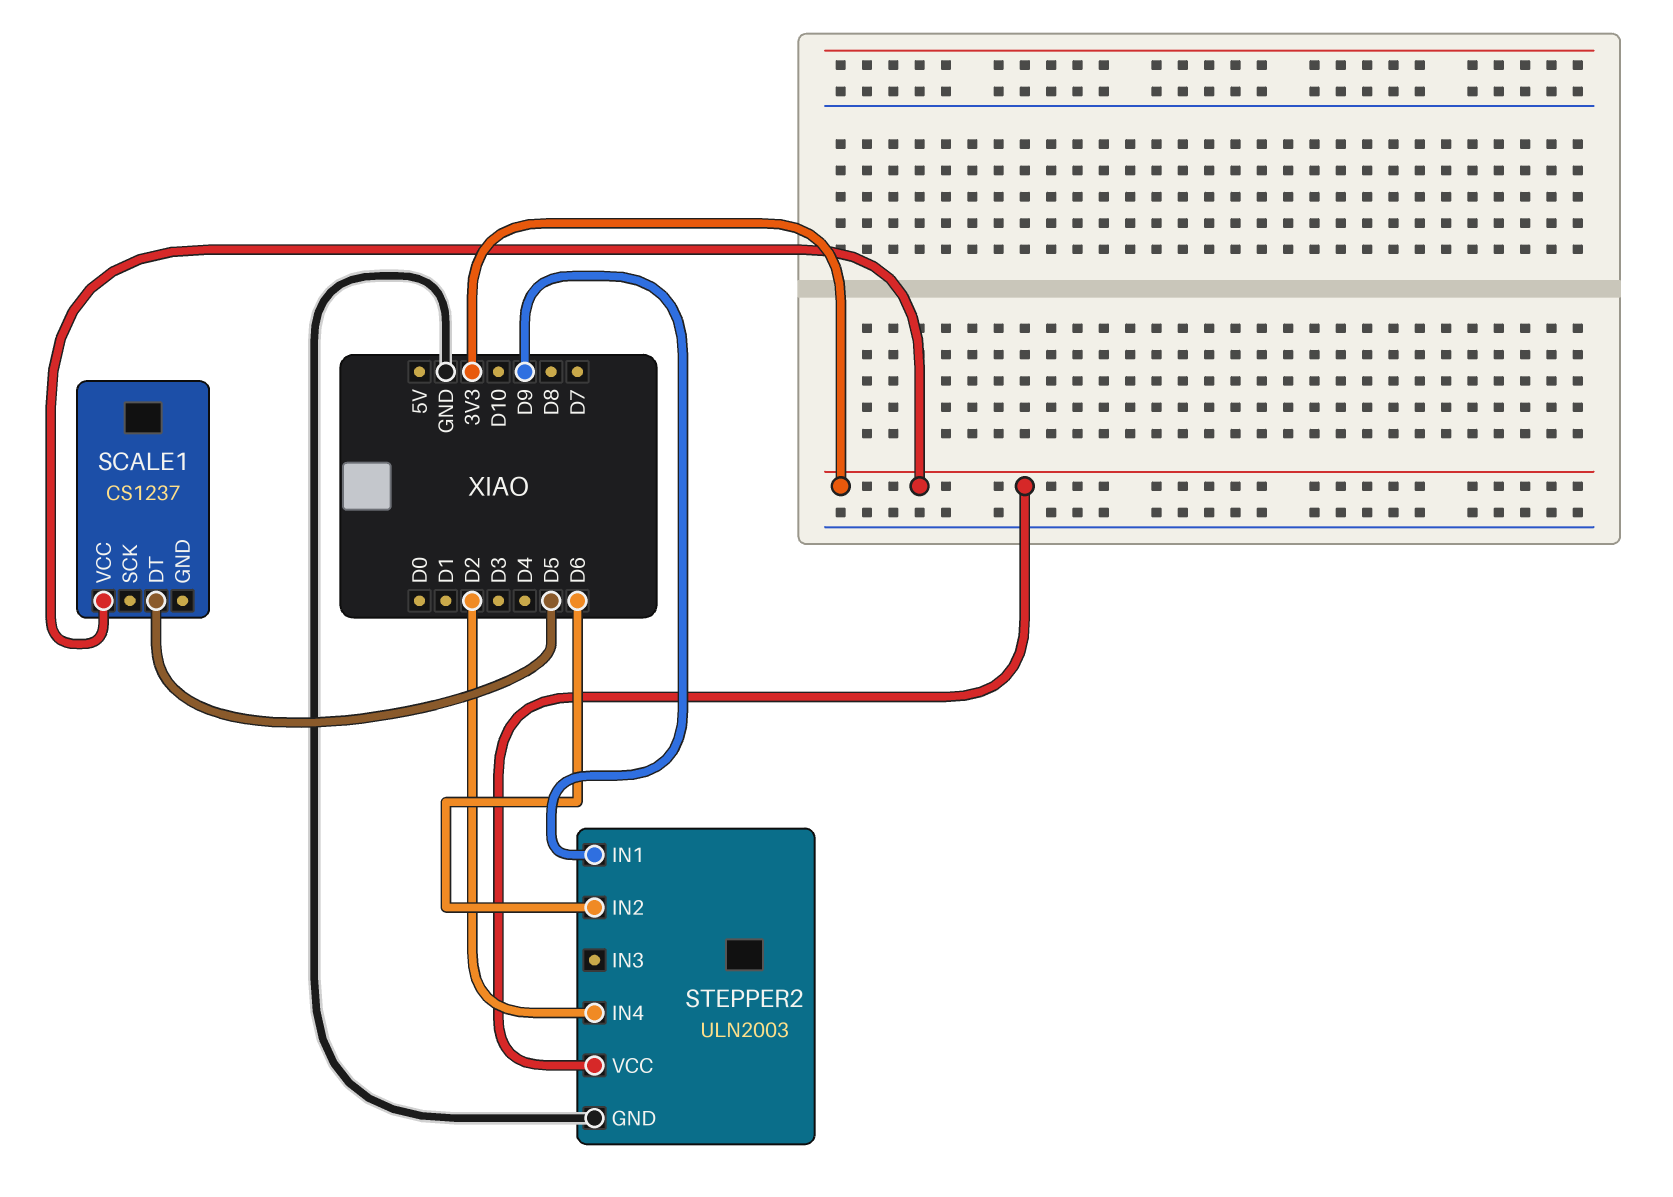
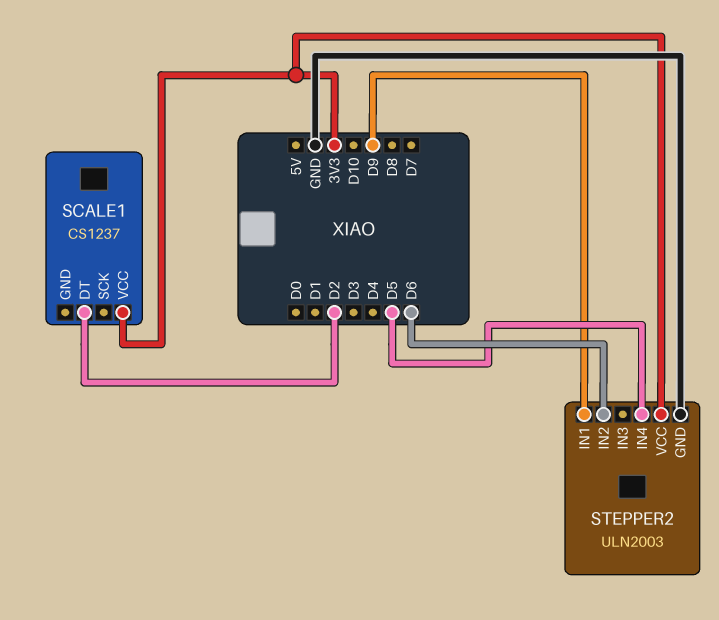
SCALE1 pin DT: D5 -> D2
STEPPER2 pin IN4: D2 -> D5

